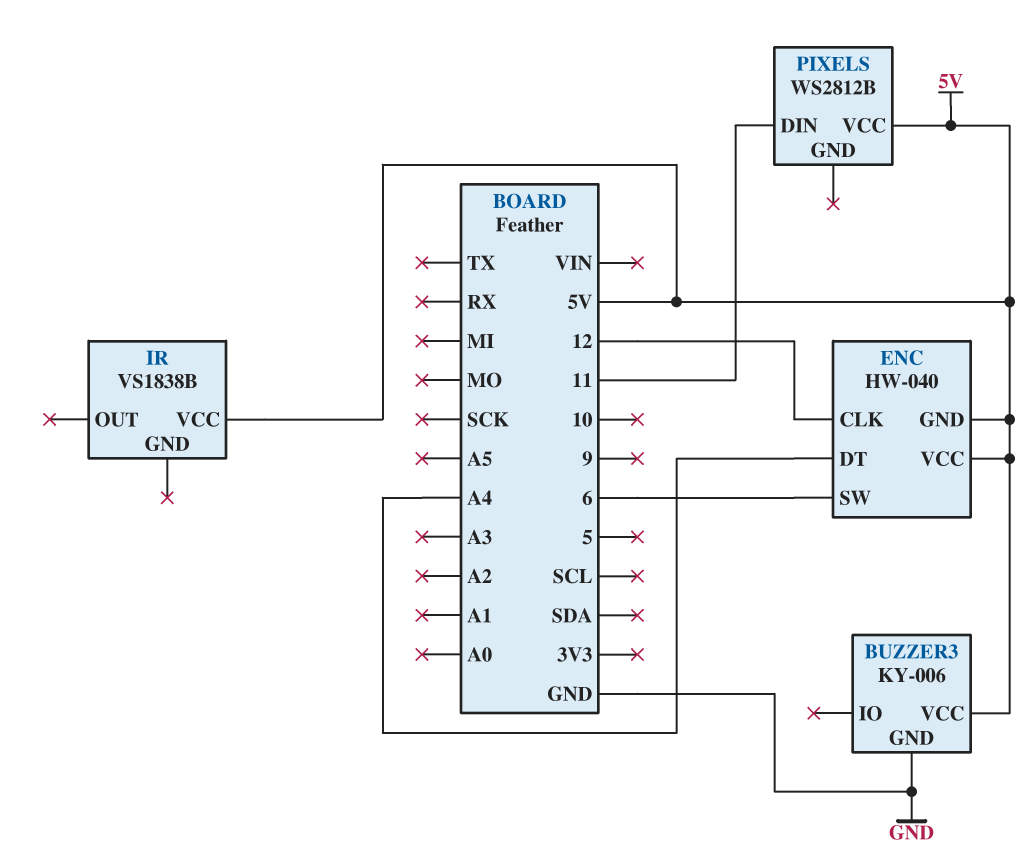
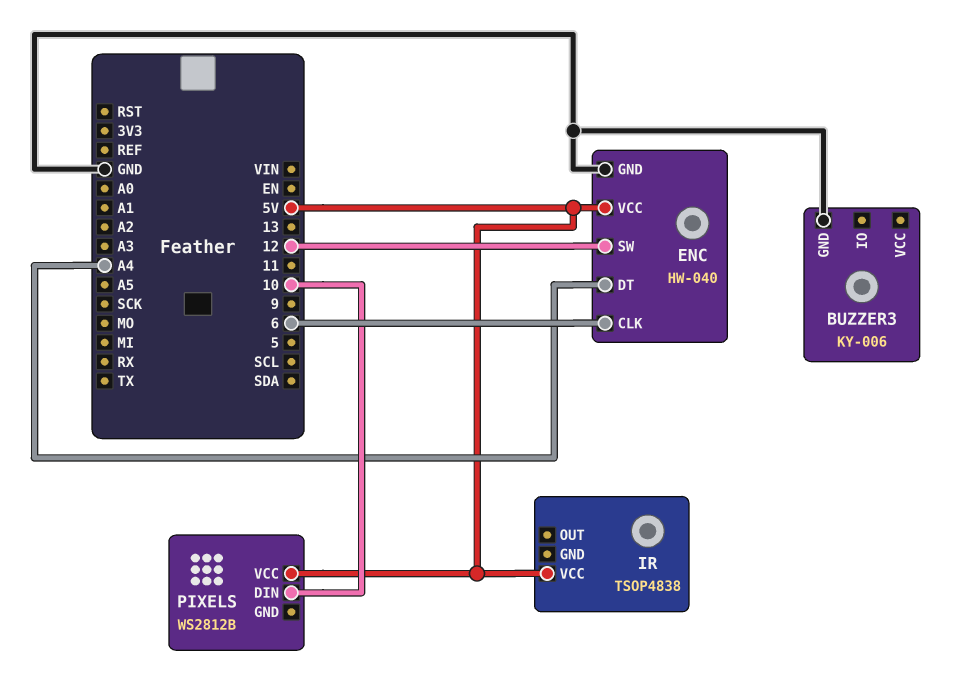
BUZZER3 pin VCC: 5V -> none
ENC pin CLK: 12 -> 6
ENC pin GND: 5V -> GND
ENC pin SW: 6 -> 12
IR: VS1838B -> TSOP4838
PIXELS pin DIN: 11 -> 10

